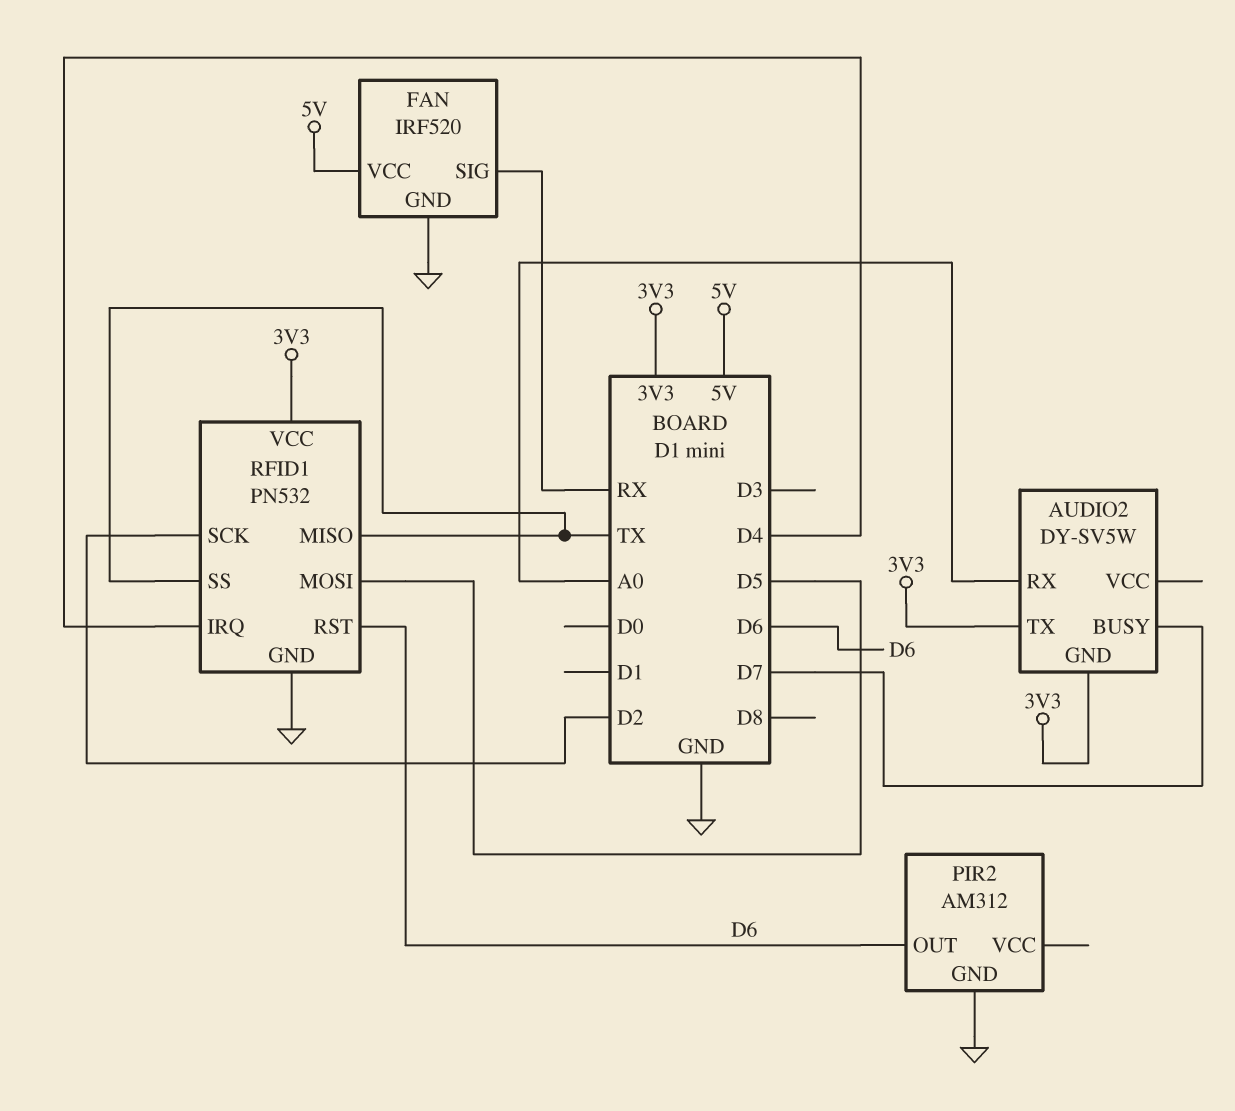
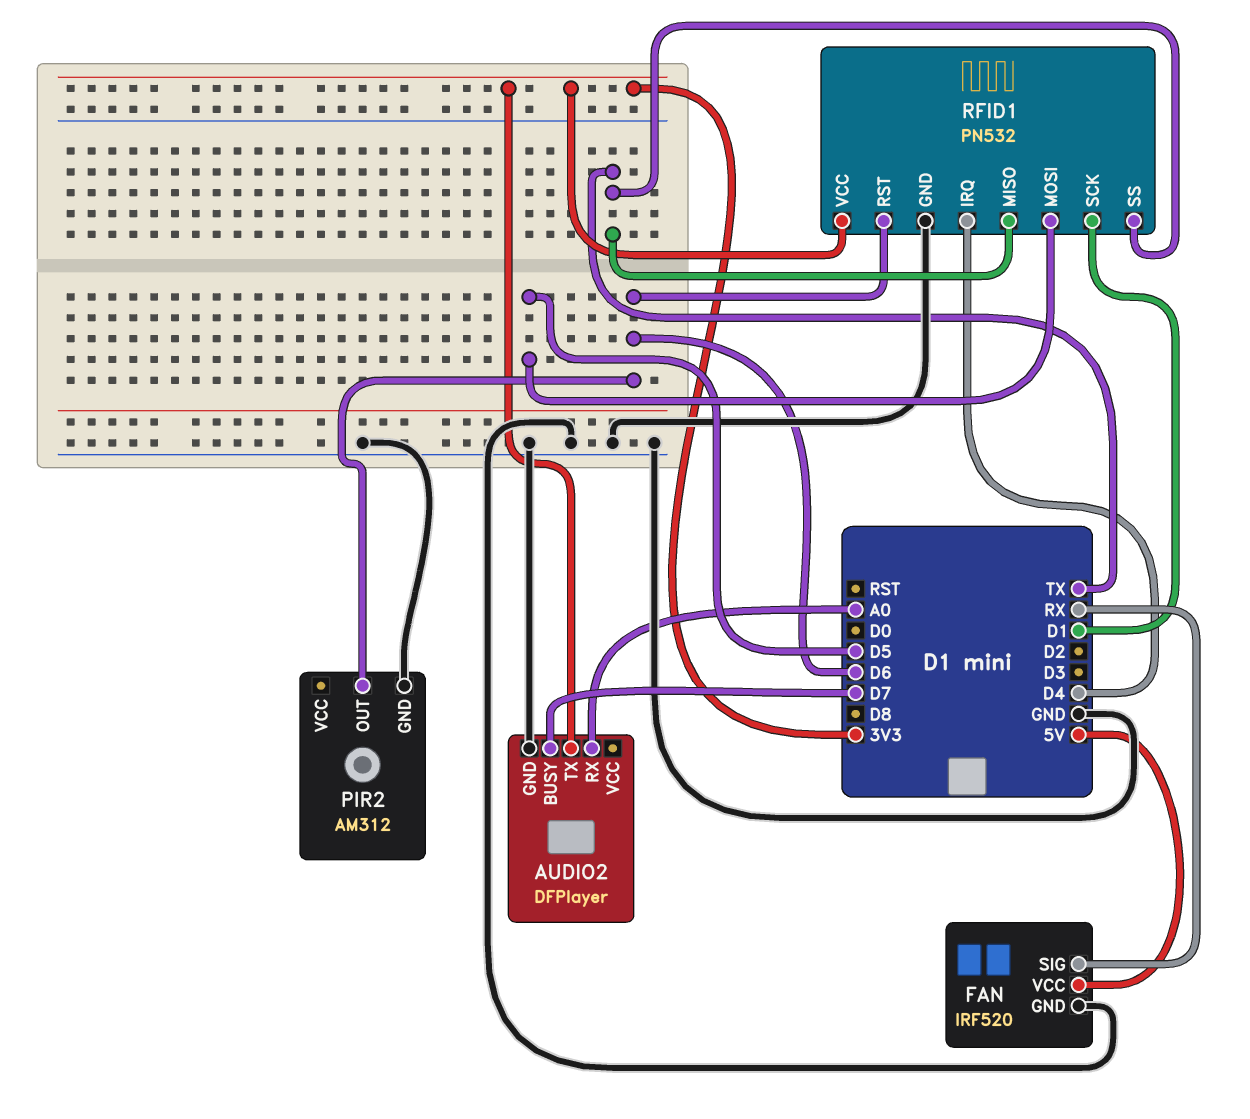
AUDIO2: DY-SV5W -> DFPlayer
AUDIO2 pin GND: 3V3 -> GND
RFID1 pin SCK: D2 -> D1

